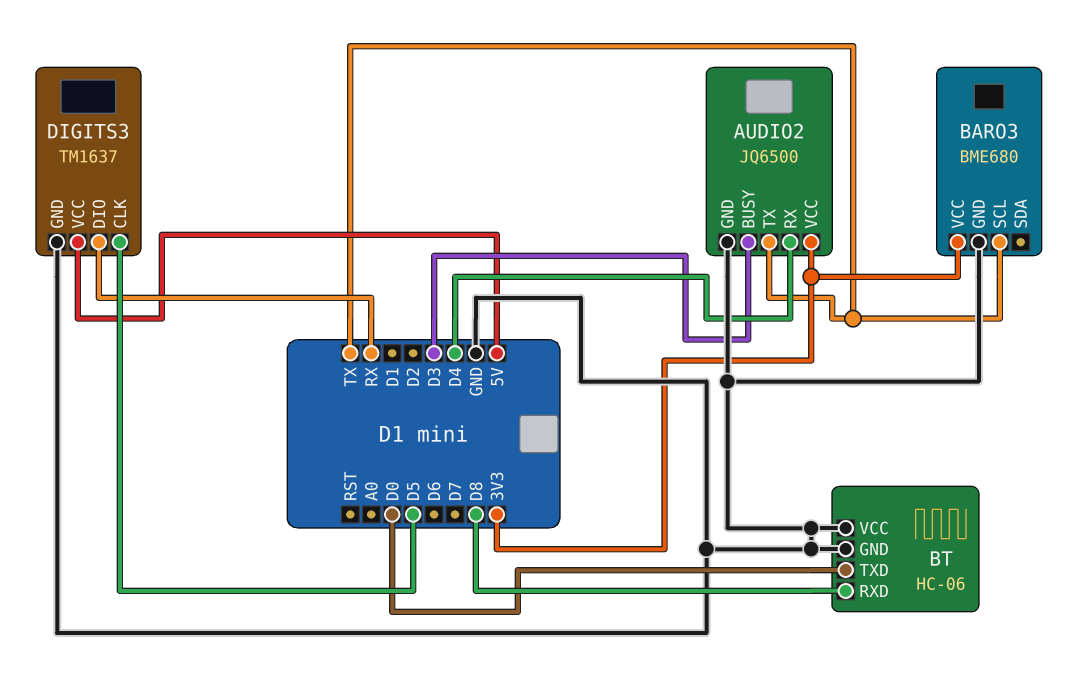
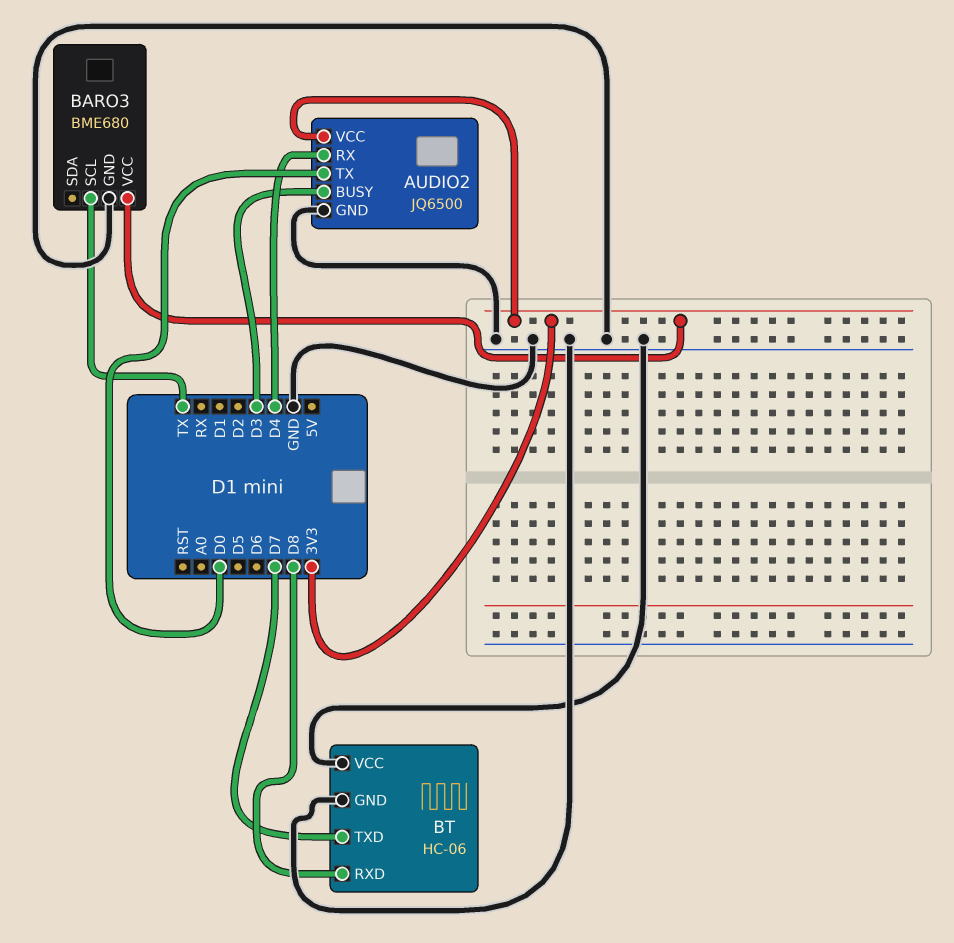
AUDIO2 pin TX: TX -> D0
BT pin TXD: D0 -> D7
DIGITS3: TM1637 -> none
DIGITS3 pin CLK: D5 -> none
DIGITS3 pin DIO: RX -> none
DIGITS3 pin GND: GND -> none
DIGITS3 pin VCC: 5V -> none

